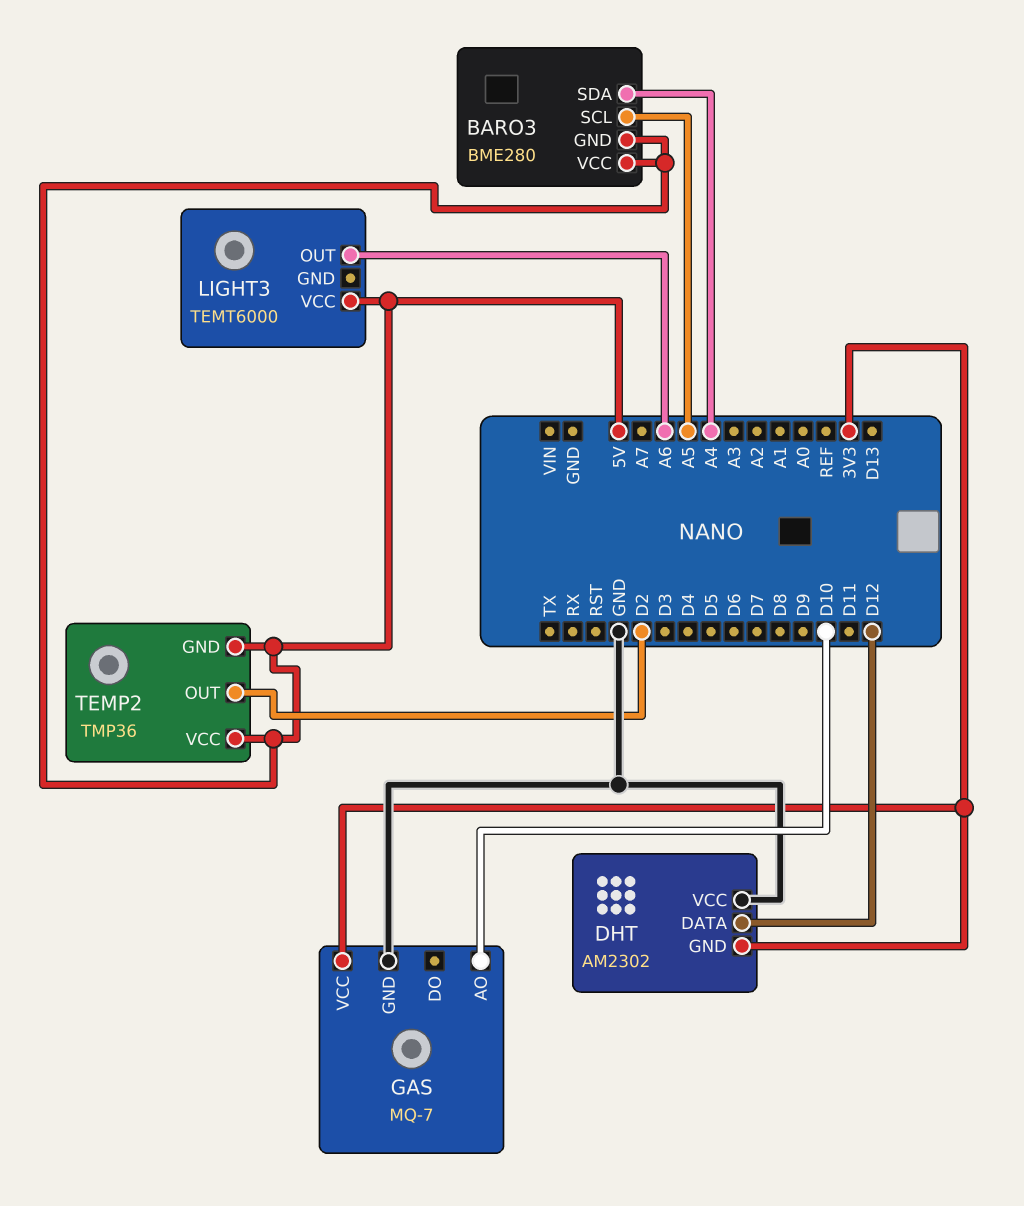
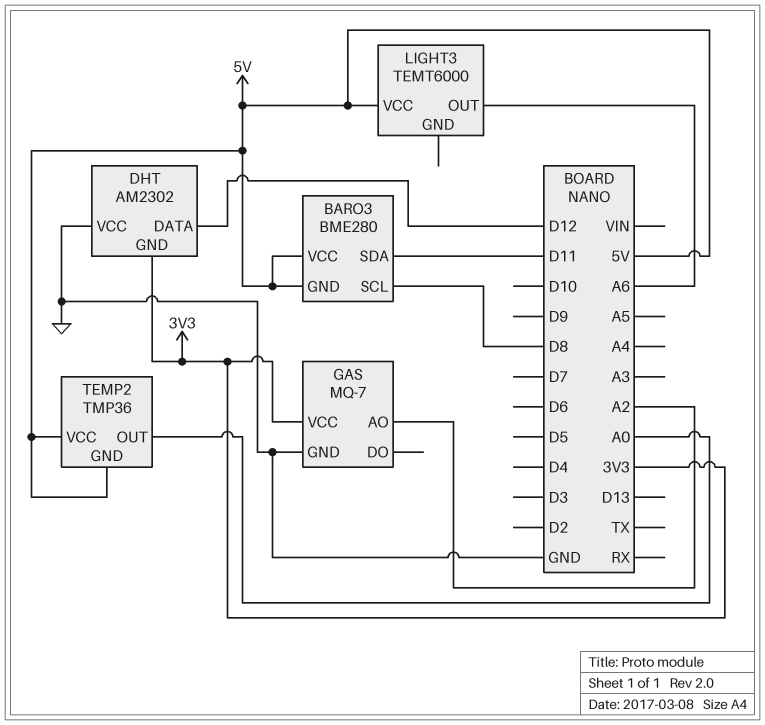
BARO3 pin SCL: A5 -> D8
BARO3 pin SDA: A4 -> D11
GAS pin AO: D10 -> A2
TEMP2 pin OUT: D2 -> A0

